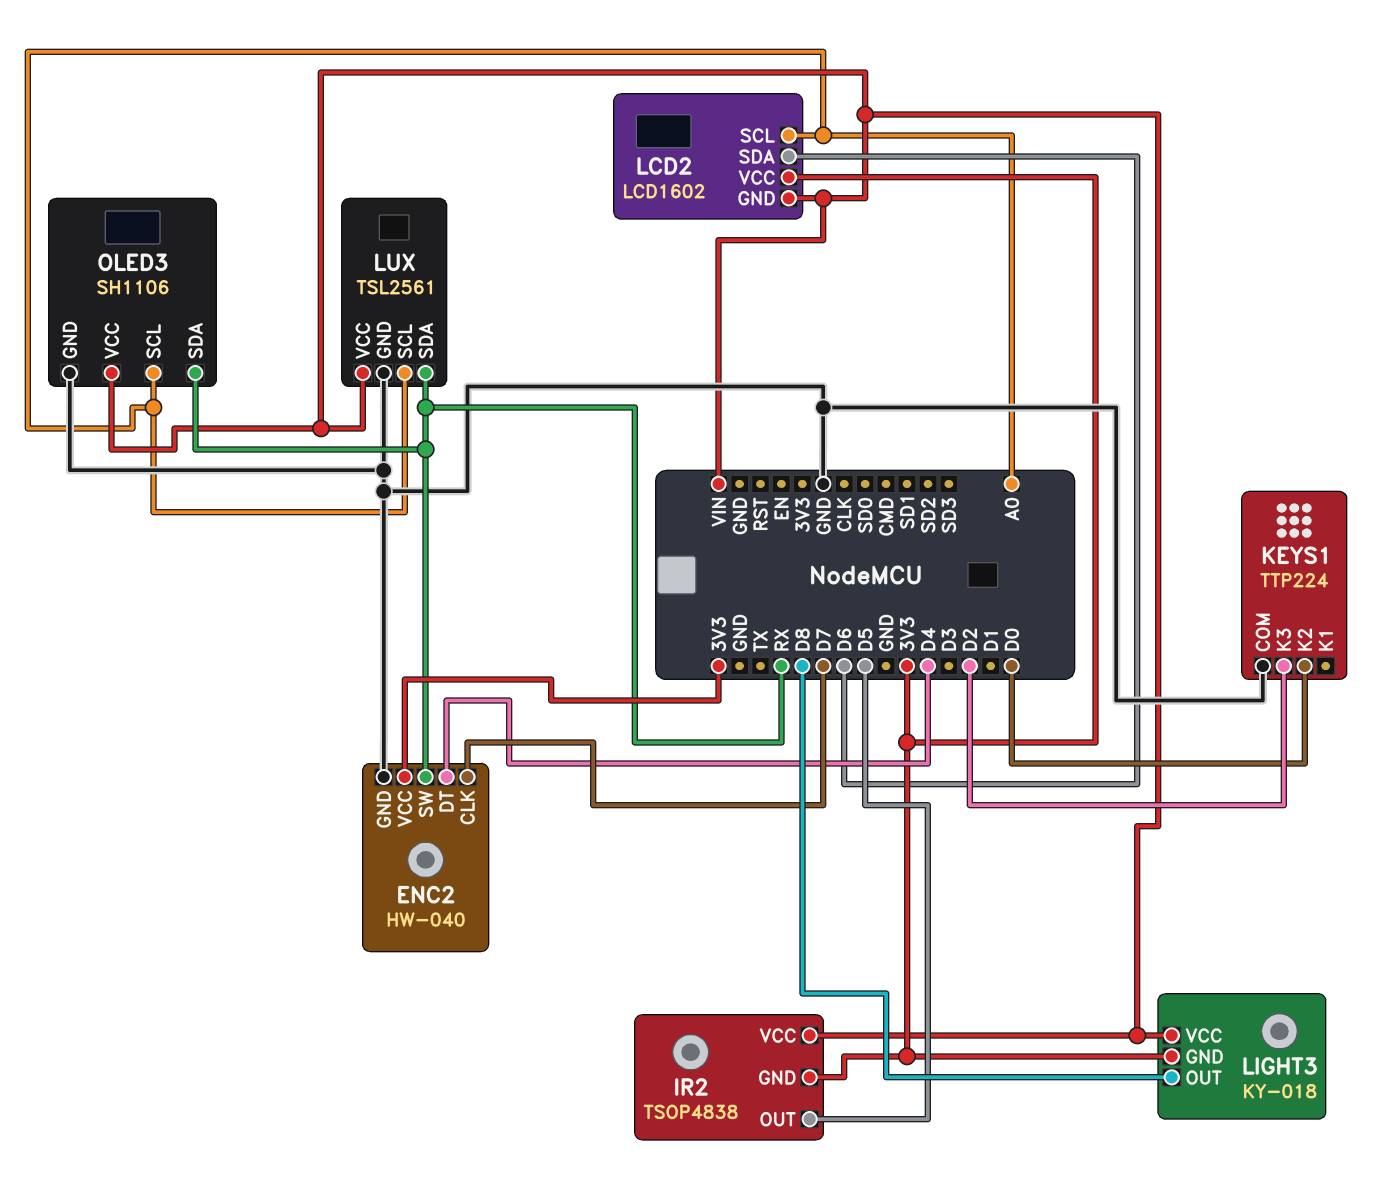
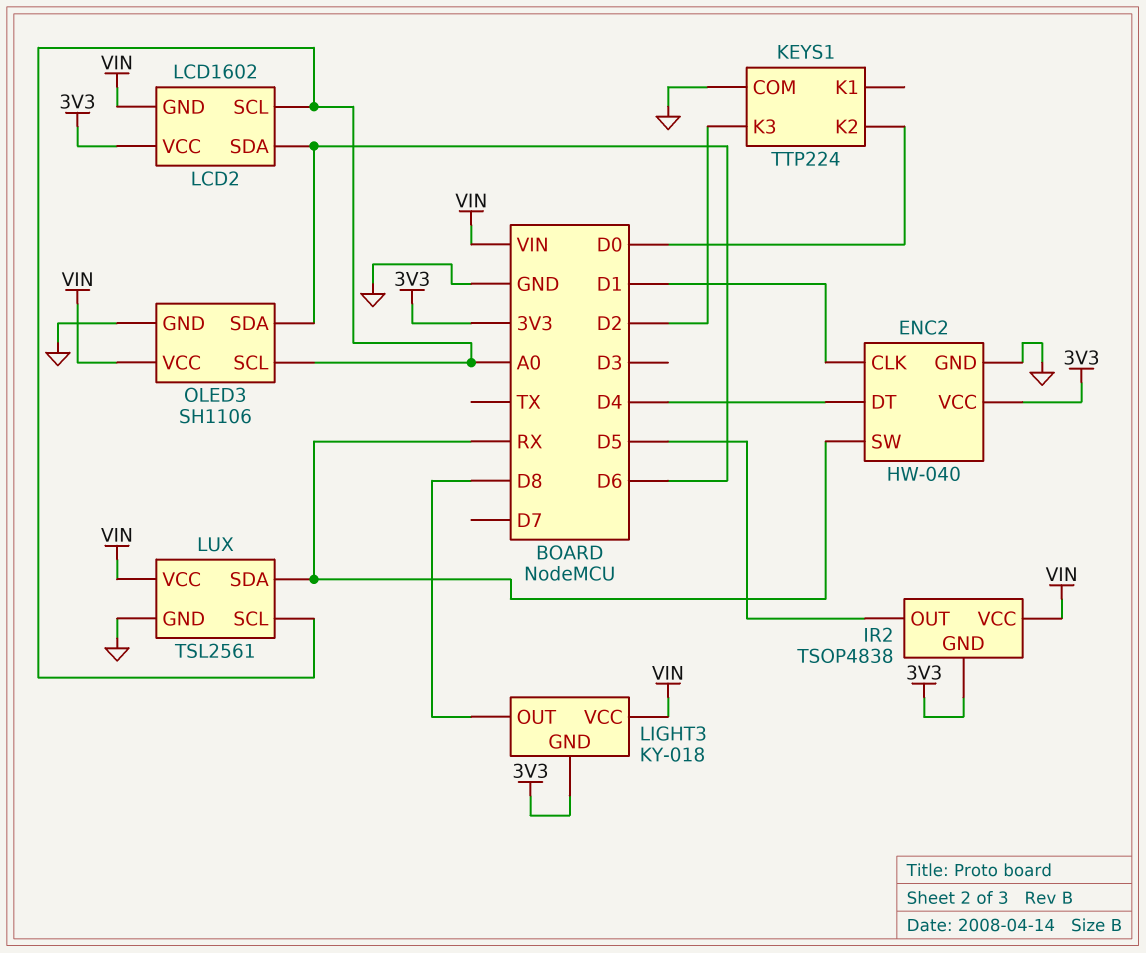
ENC2 pin CLK: D7 -> D1
OLED3 pin SDA: RX -> D6

